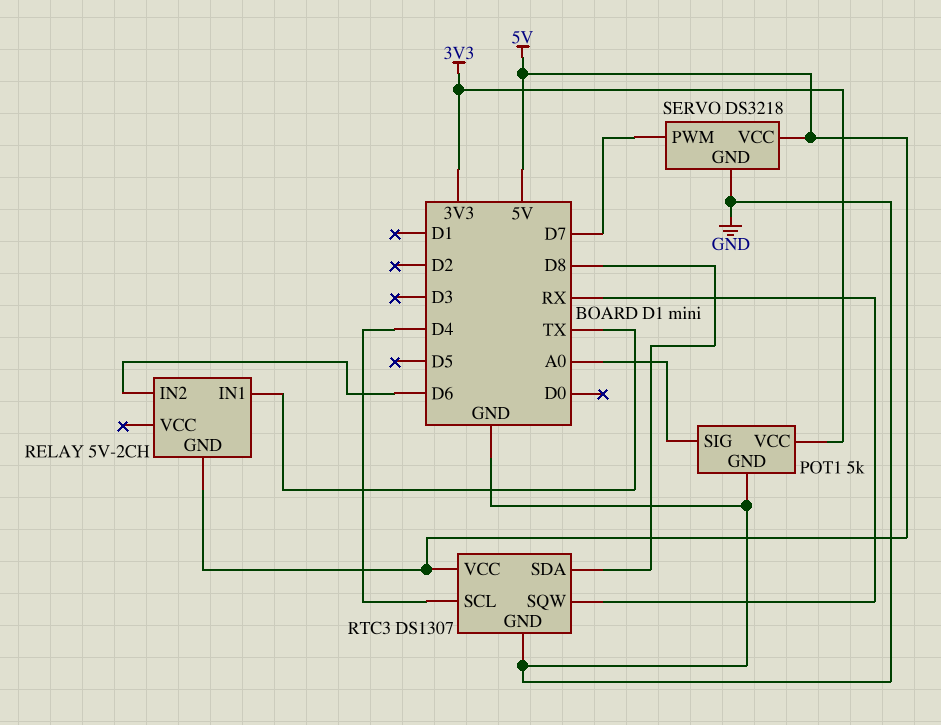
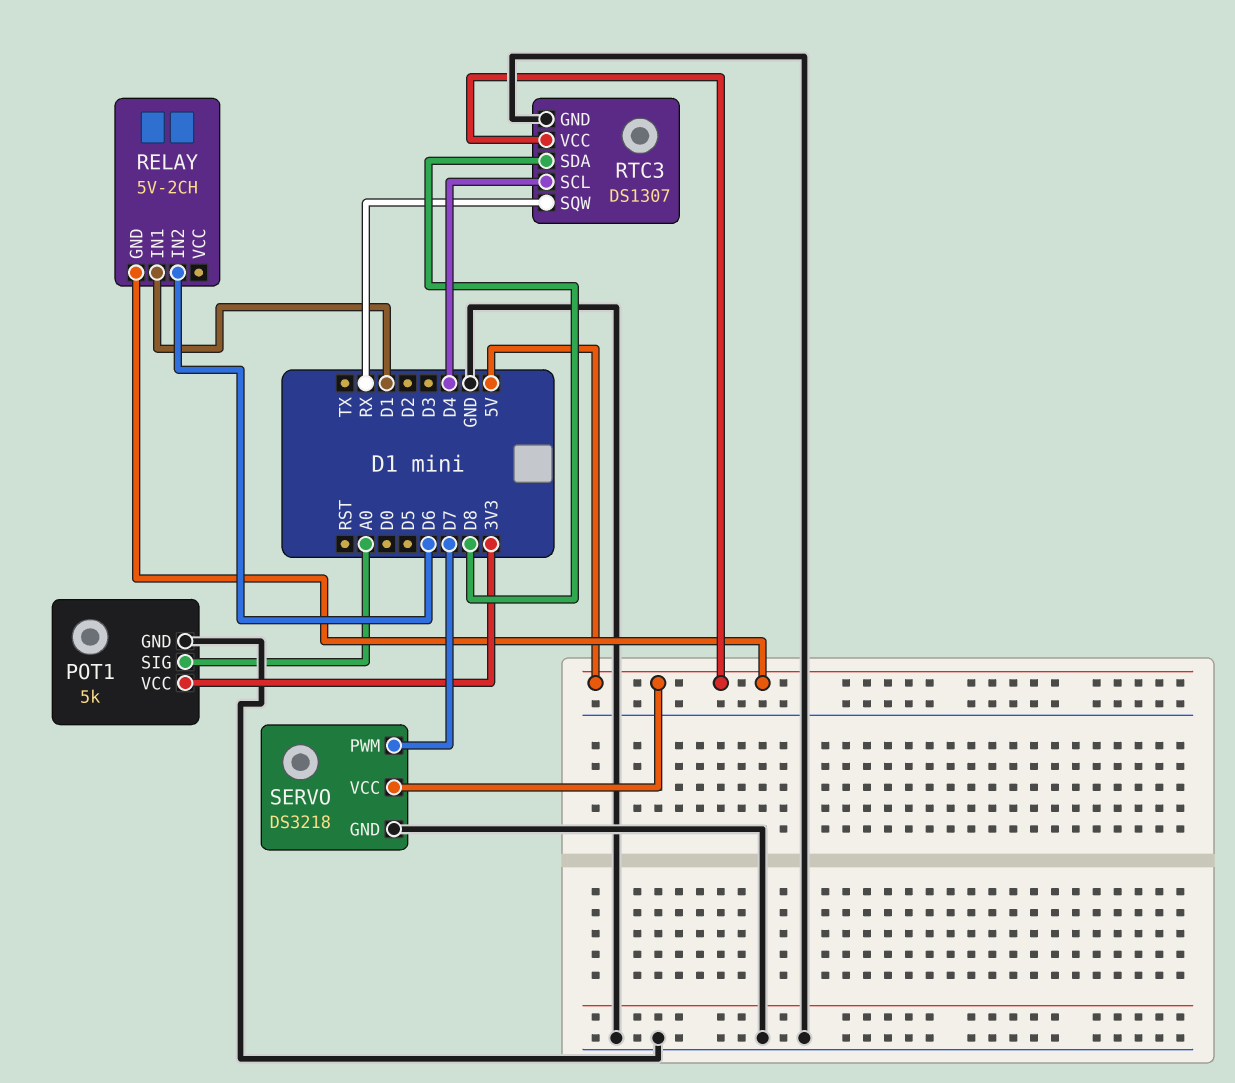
RELAY pin IN1: TX -> D1

